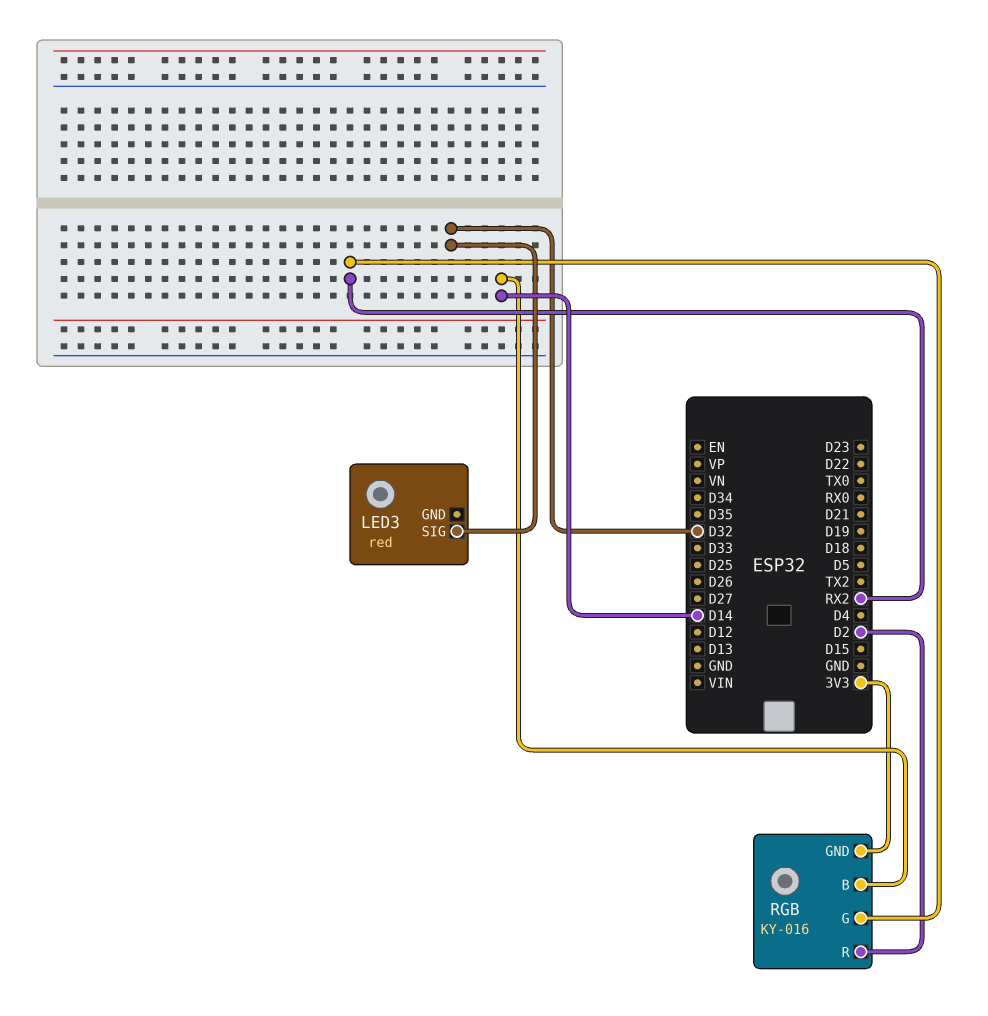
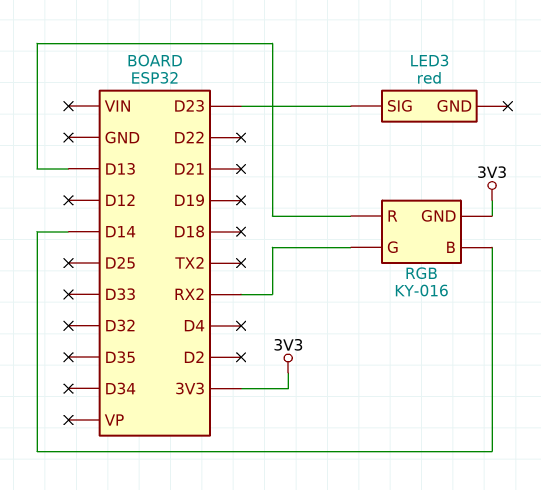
LED3 pin SIG: D32 -> D23
RGB pin R: D2 -> D13

